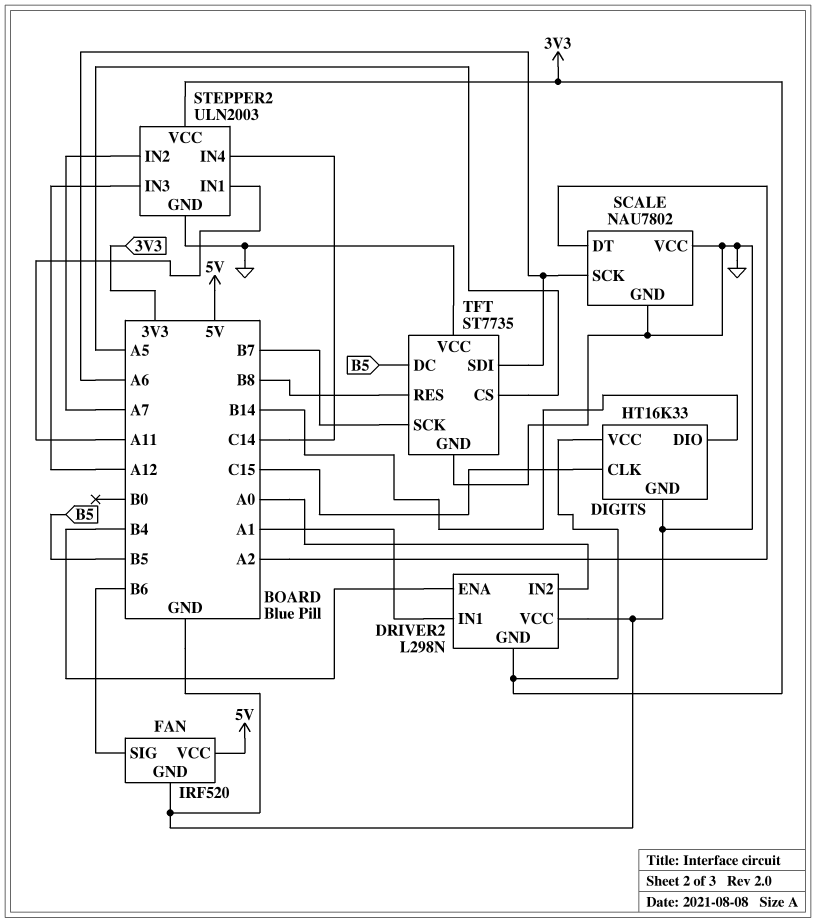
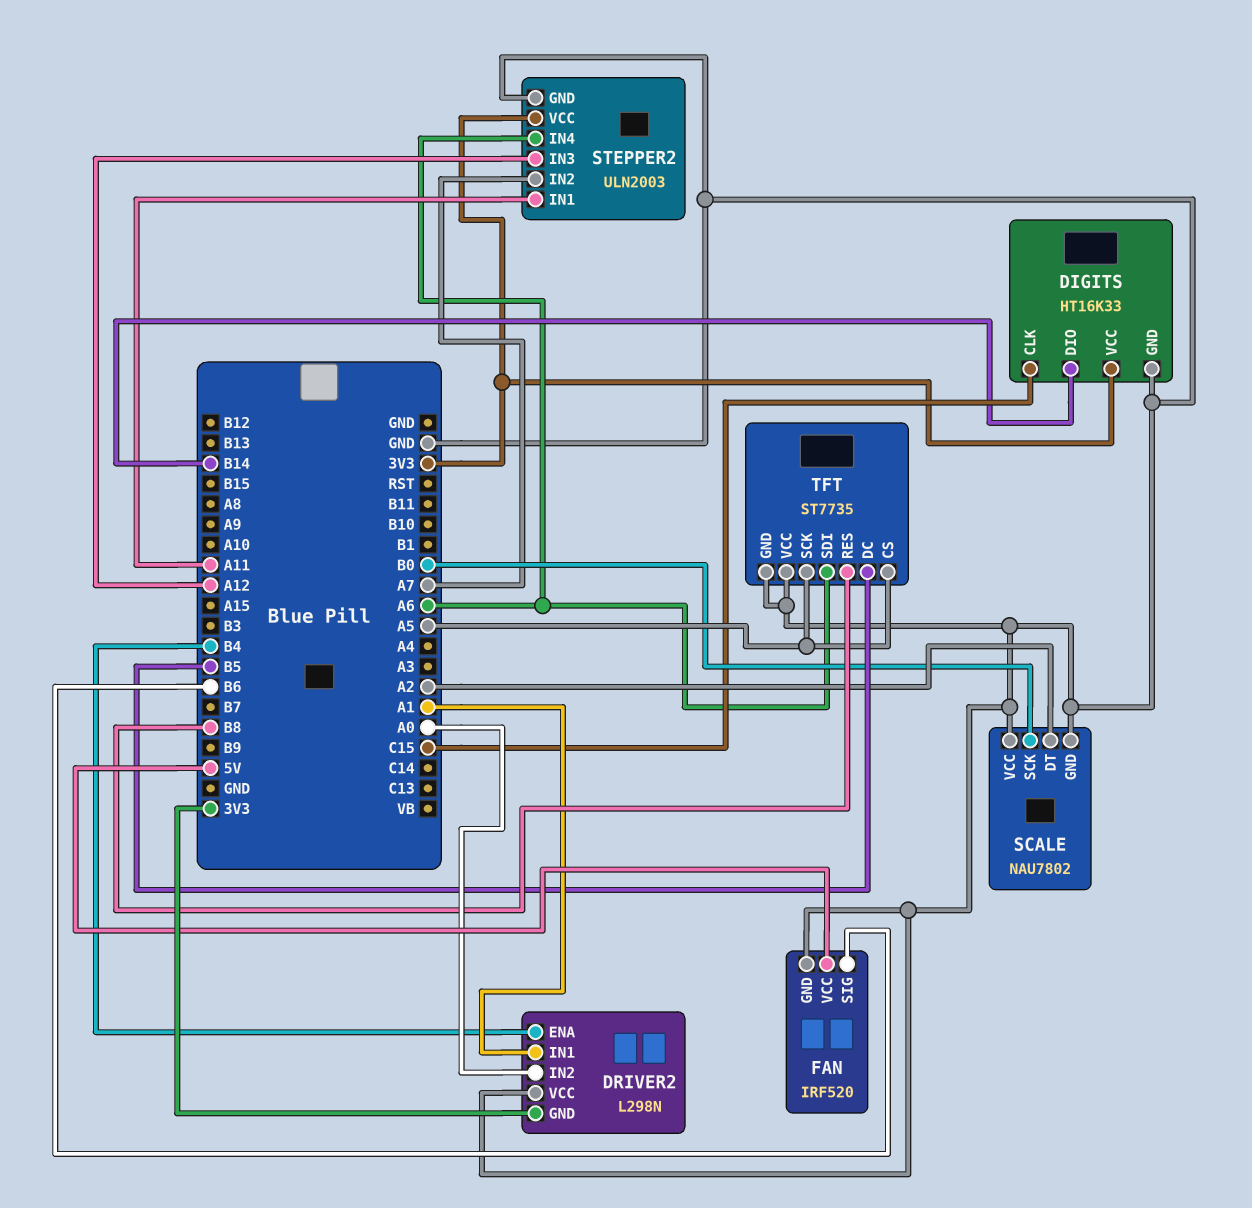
SCALE pin SCK: A6 -> B0
STEPPER2 pin IN4: C14 -> A6
TFT pin SCK: B7 -> A5

